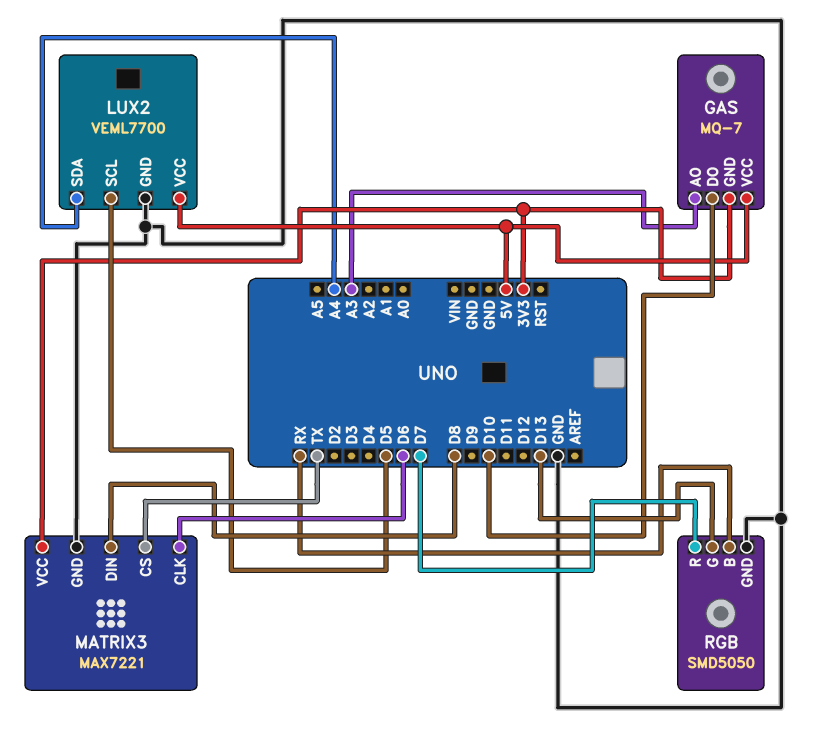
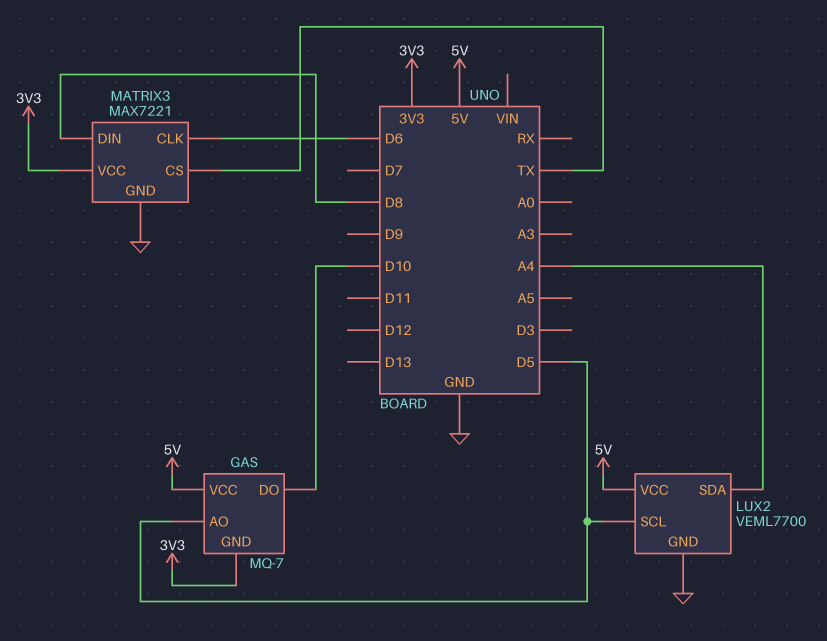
GAS pin AO: A3 -> D5
RGB: SMD5050 -> none
RGB pin B: RX -> none
RGB pin G: D13 -> none
RGB pin GND: GND -> none
RGB pin R: D7 -> none

